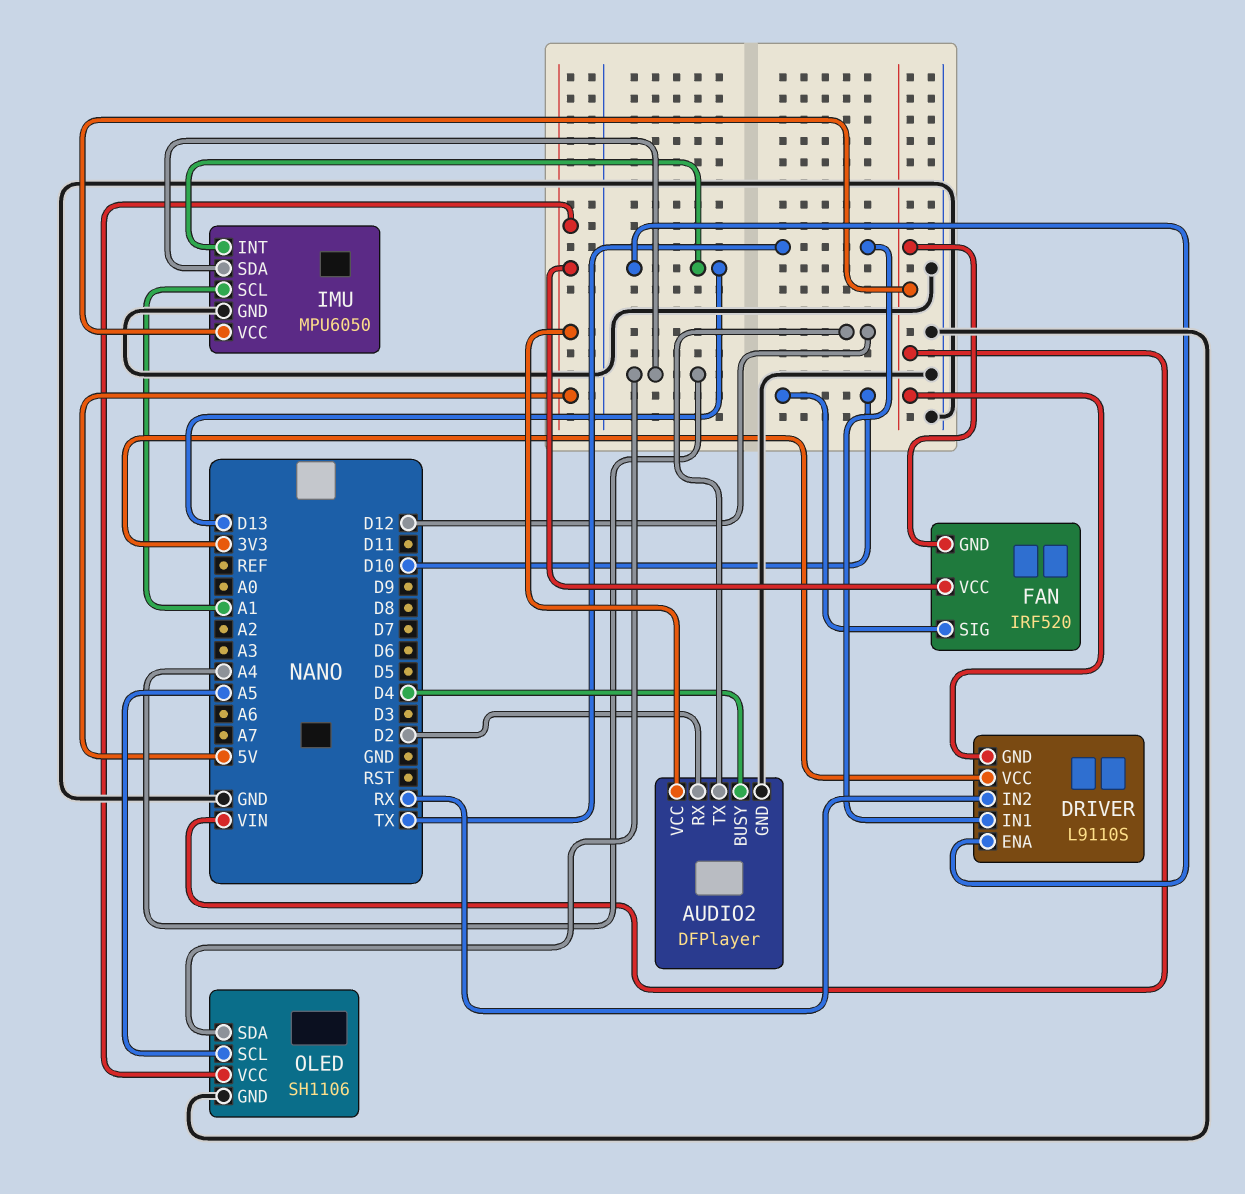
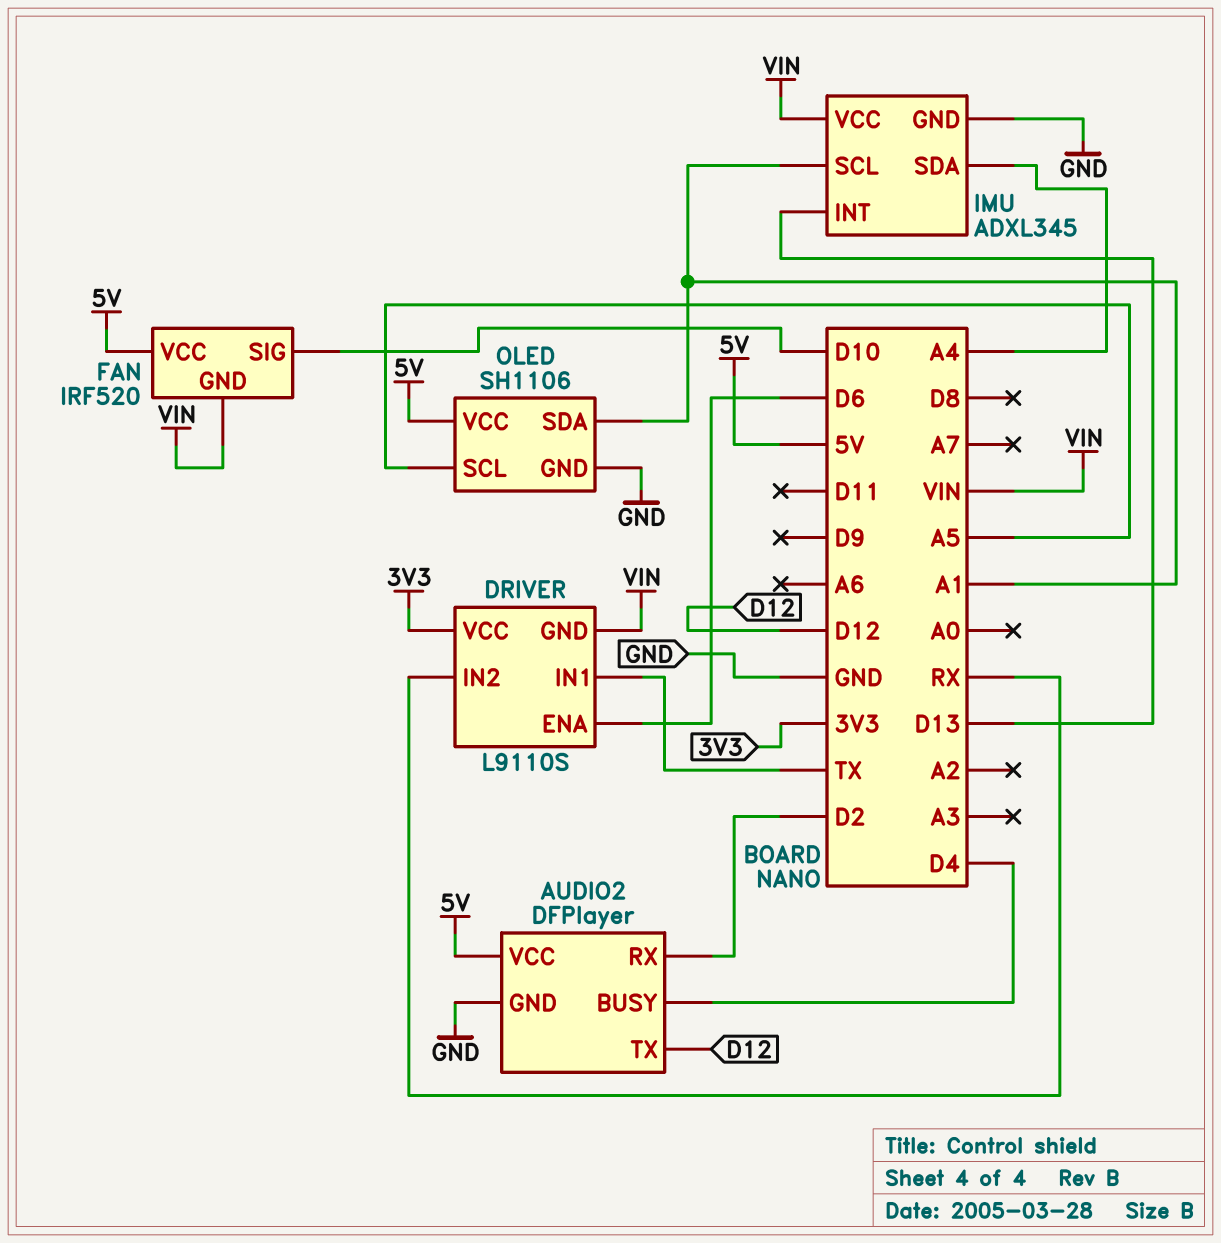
DRIVER pin ENA: D13 -> D6
IMU: MPU6050 -> ADXL345
OLED pin SDA: A4 -> A1

